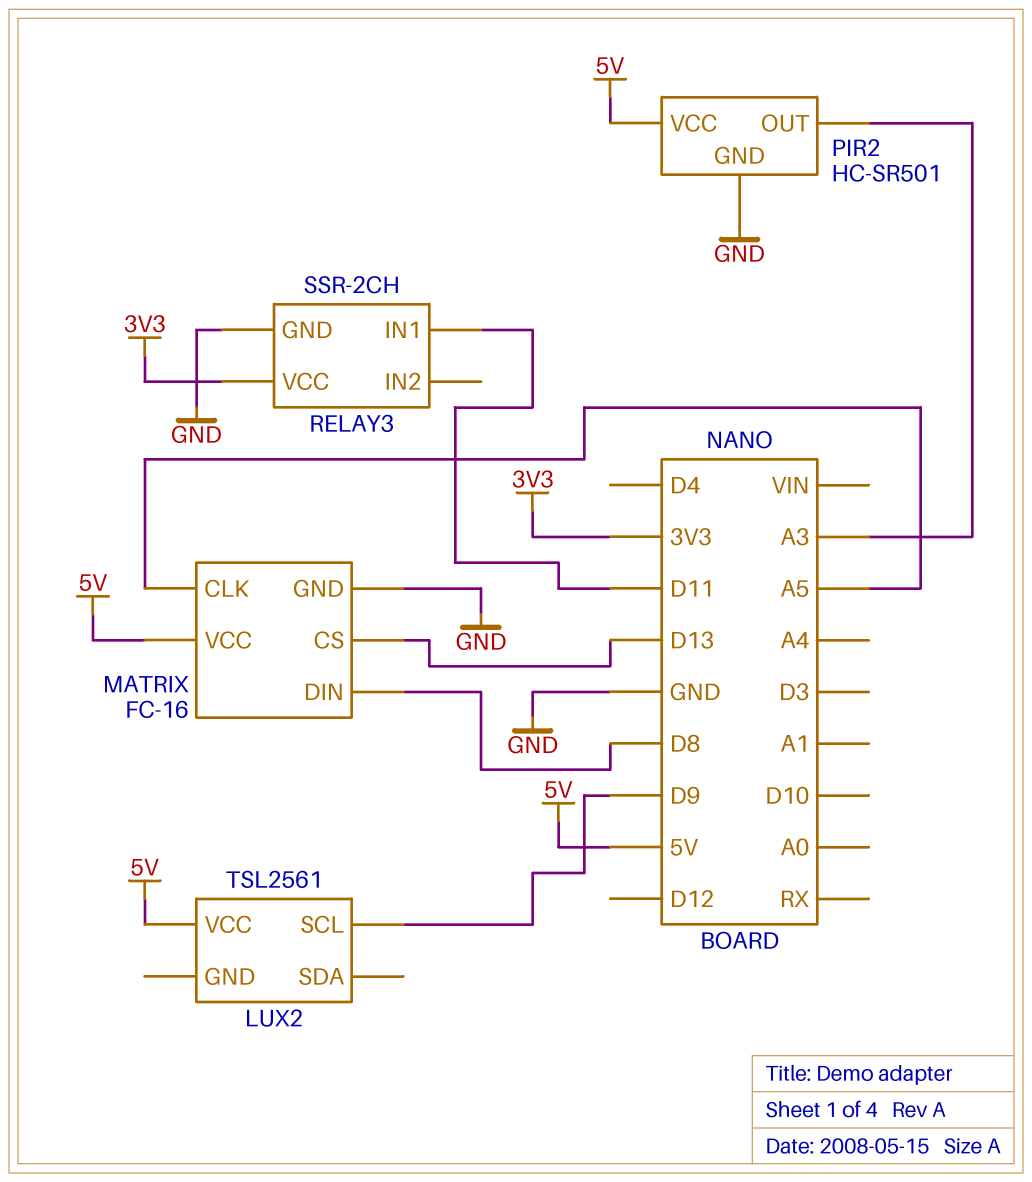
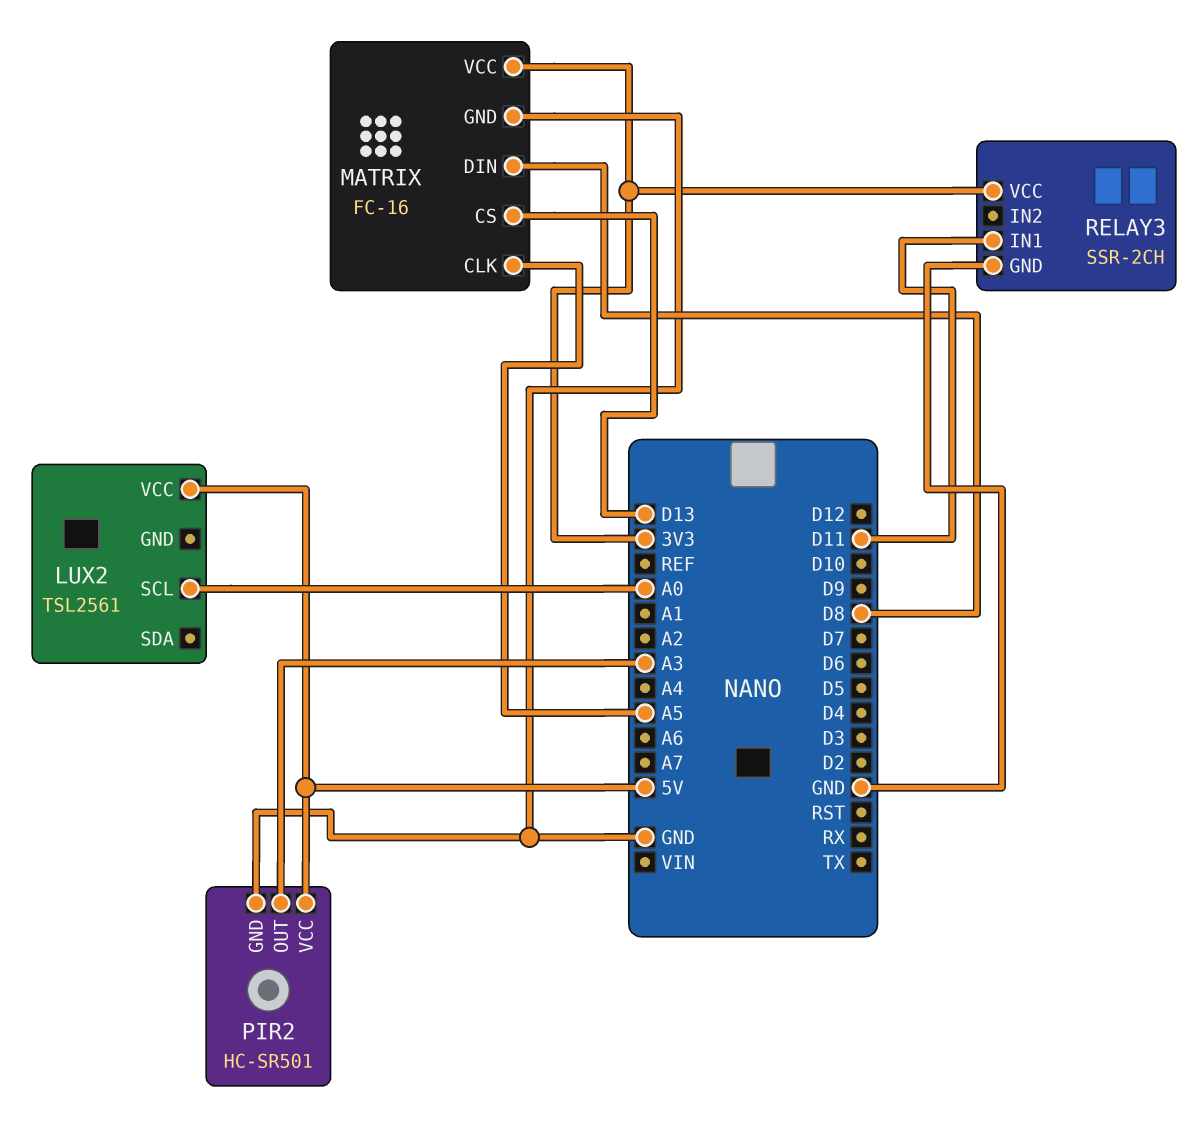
LUX2 pin SCL: D9 -> A0
MATRIX pin VCC: 5V -> 3V3

